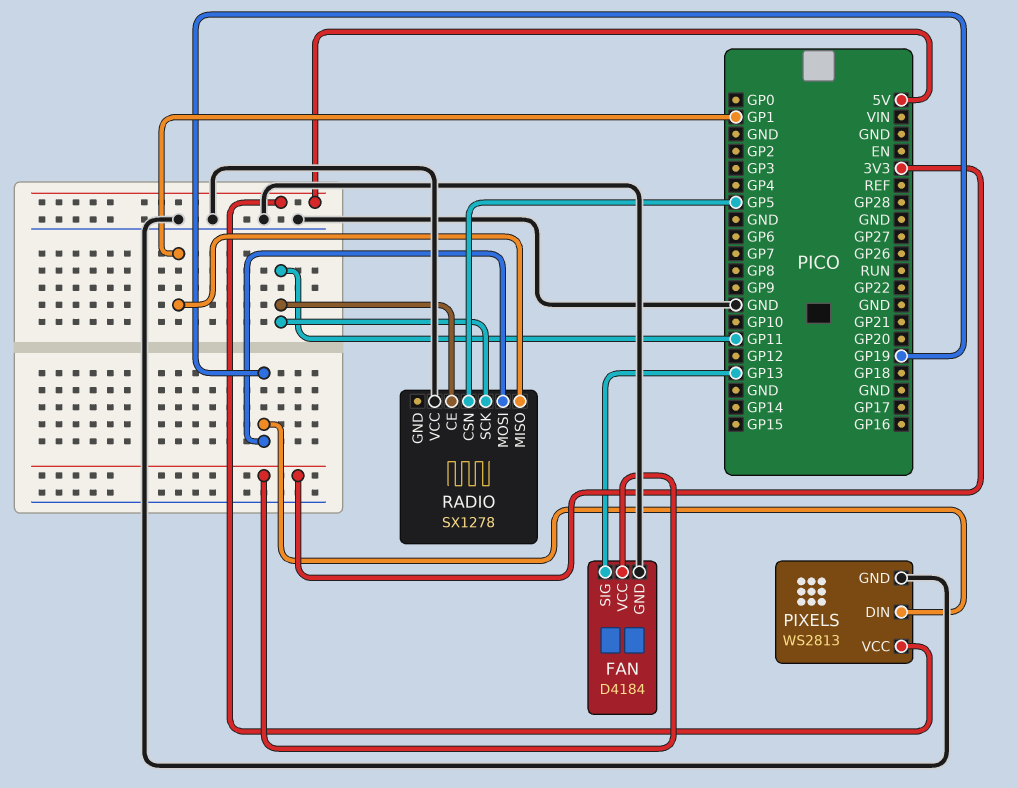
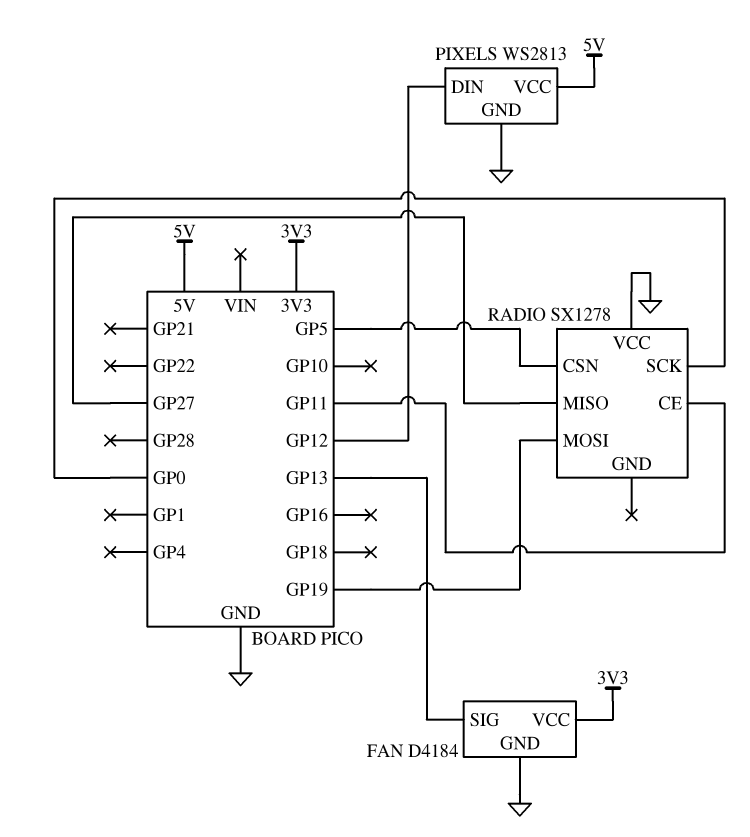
PIXELS pin DIN: GP19 -> GP12
RADIO pin MISO: GP1 -> GP27
RADIO pin SCK: GP11 -> GP0

